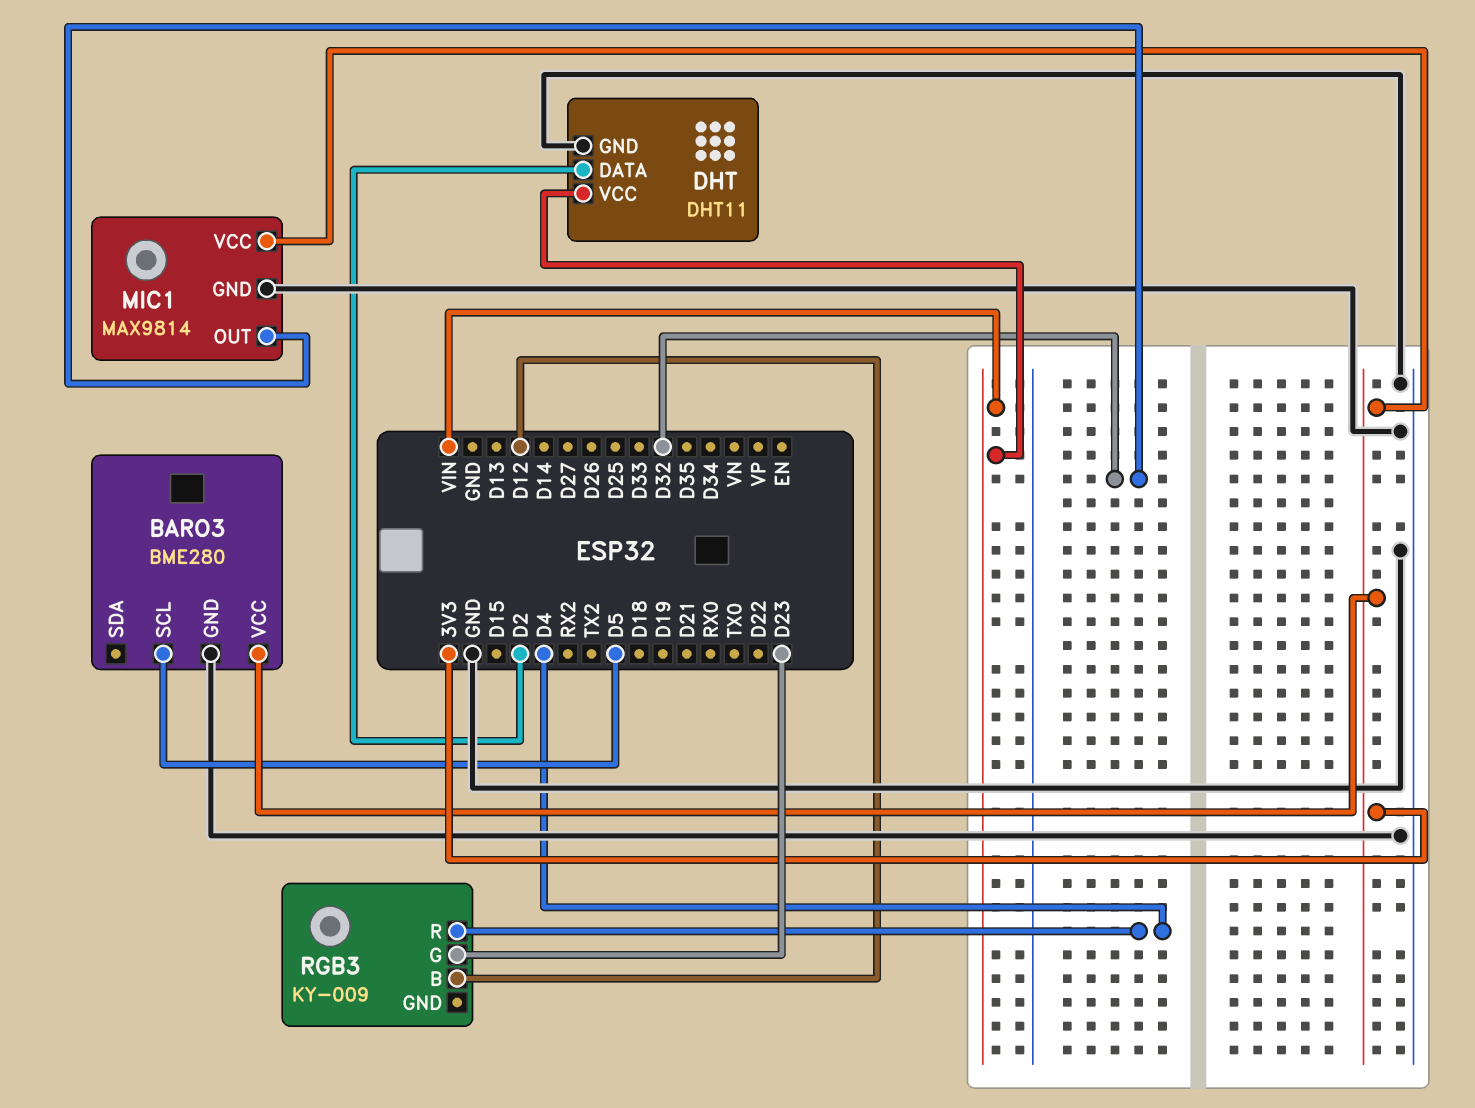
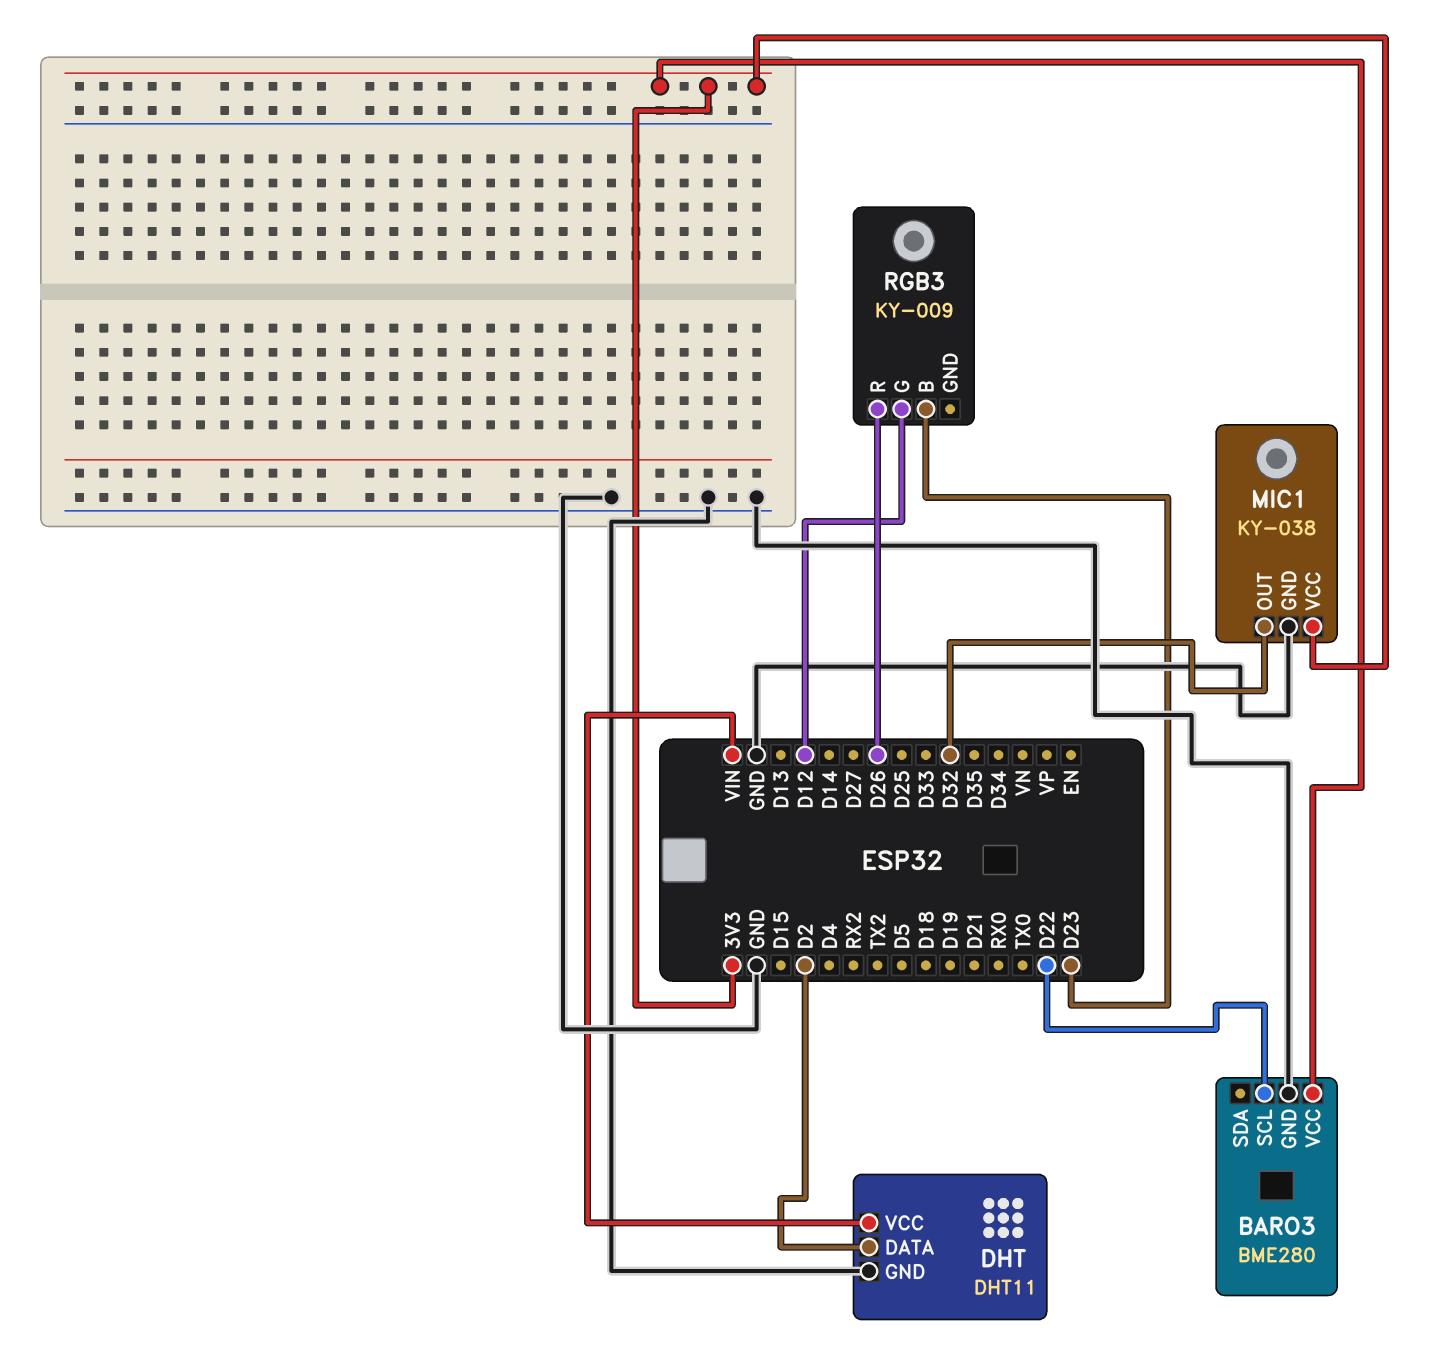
BARO3 pin SCL: D5 -> D22
MIC1: MAX9814 -> KY-038
RGB3 pin B: D12 -> D23
RGB3 pin G: D23 -> D12
RGB3 pin R: D4 -> D26

